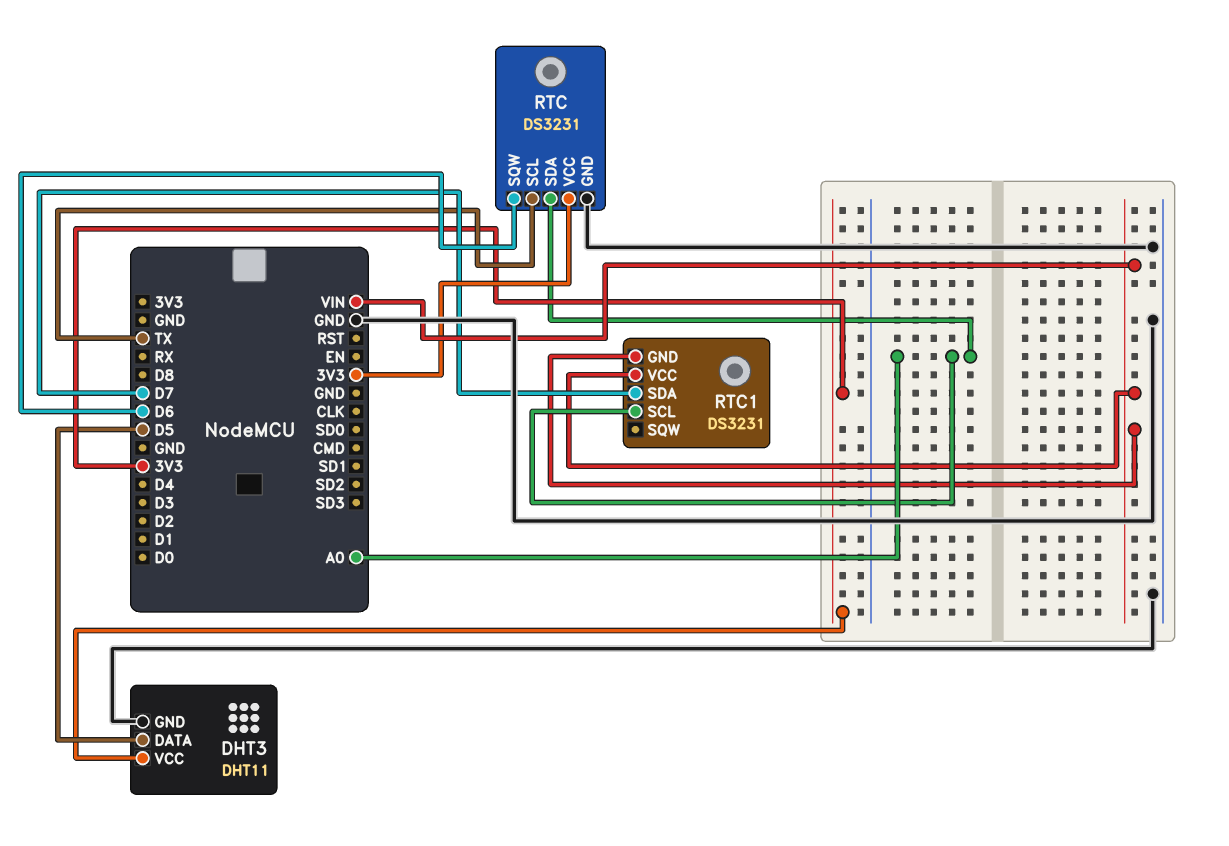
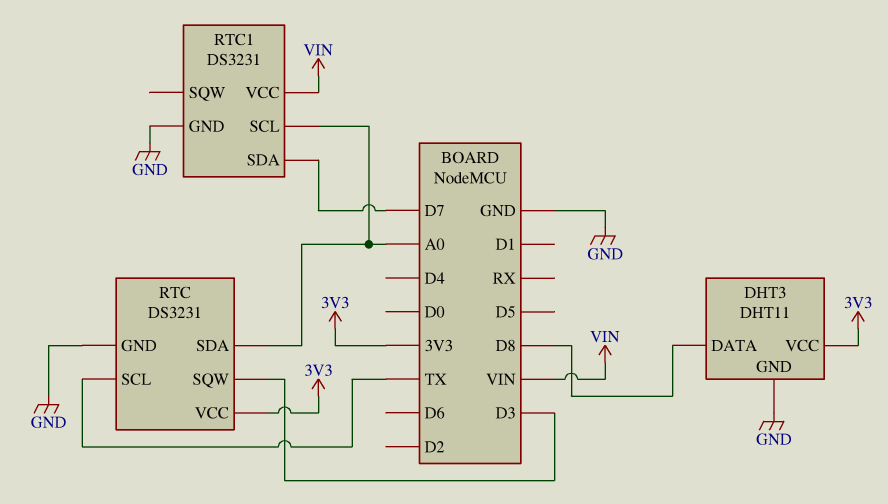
DHT3 pin DATA: D5 -> D8
RTC pin SQW: D6 -> D3
RTC1 pin GND: VIN -> GND

